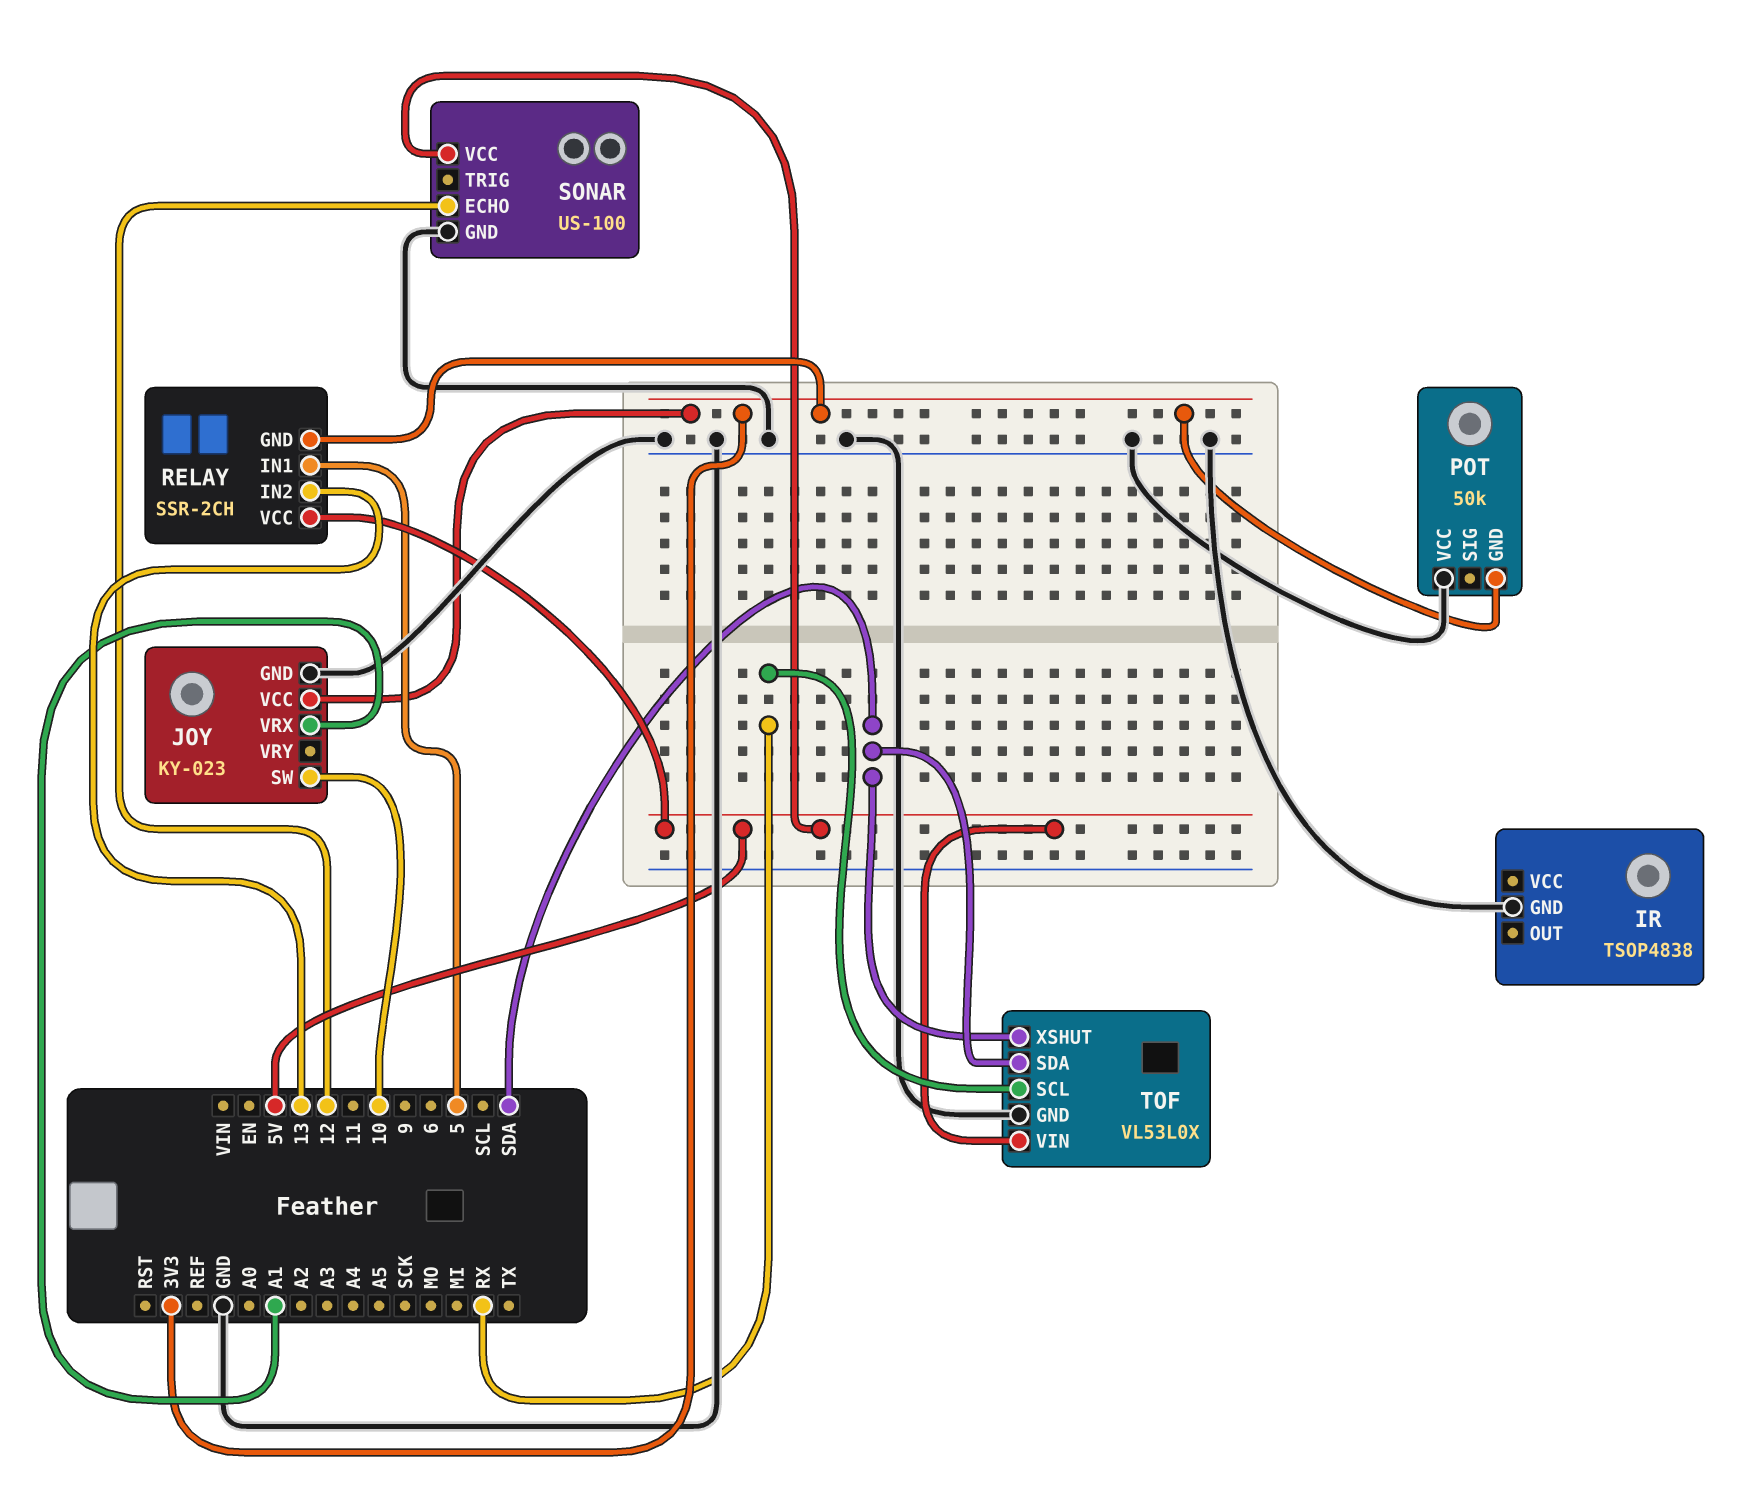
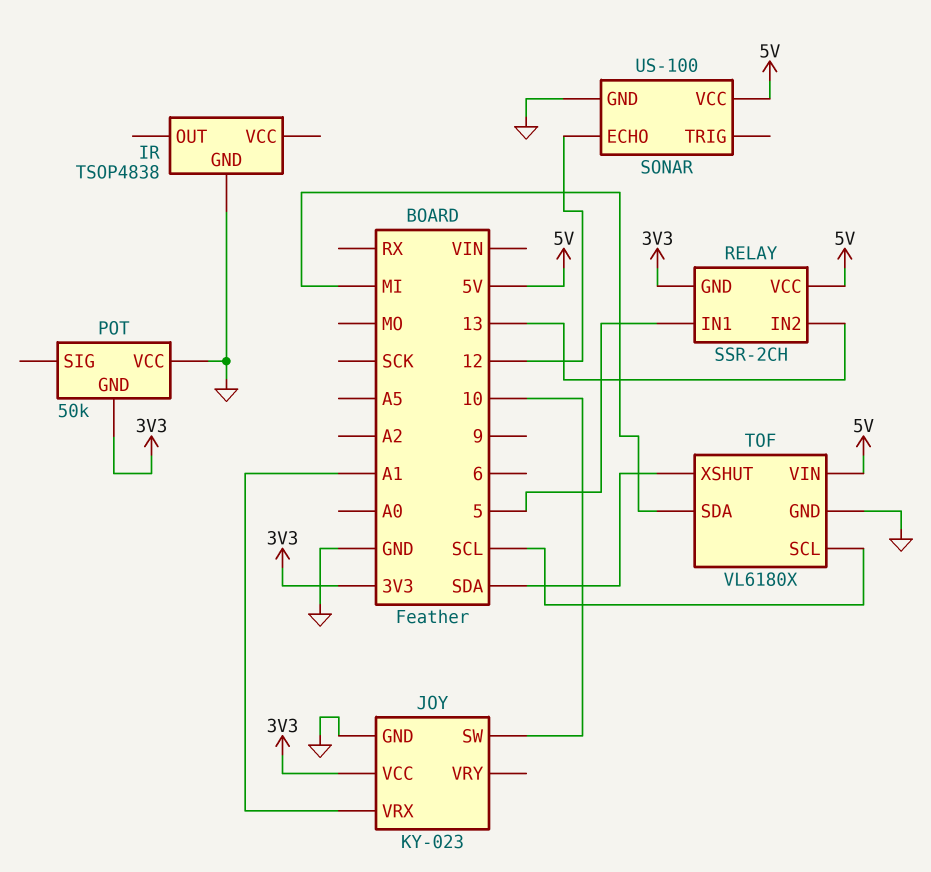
TOF: VL53L0X -> VL6180X
TOF pin SCL: RX -> SCL
TOF pin SDA: SDA -> MI

